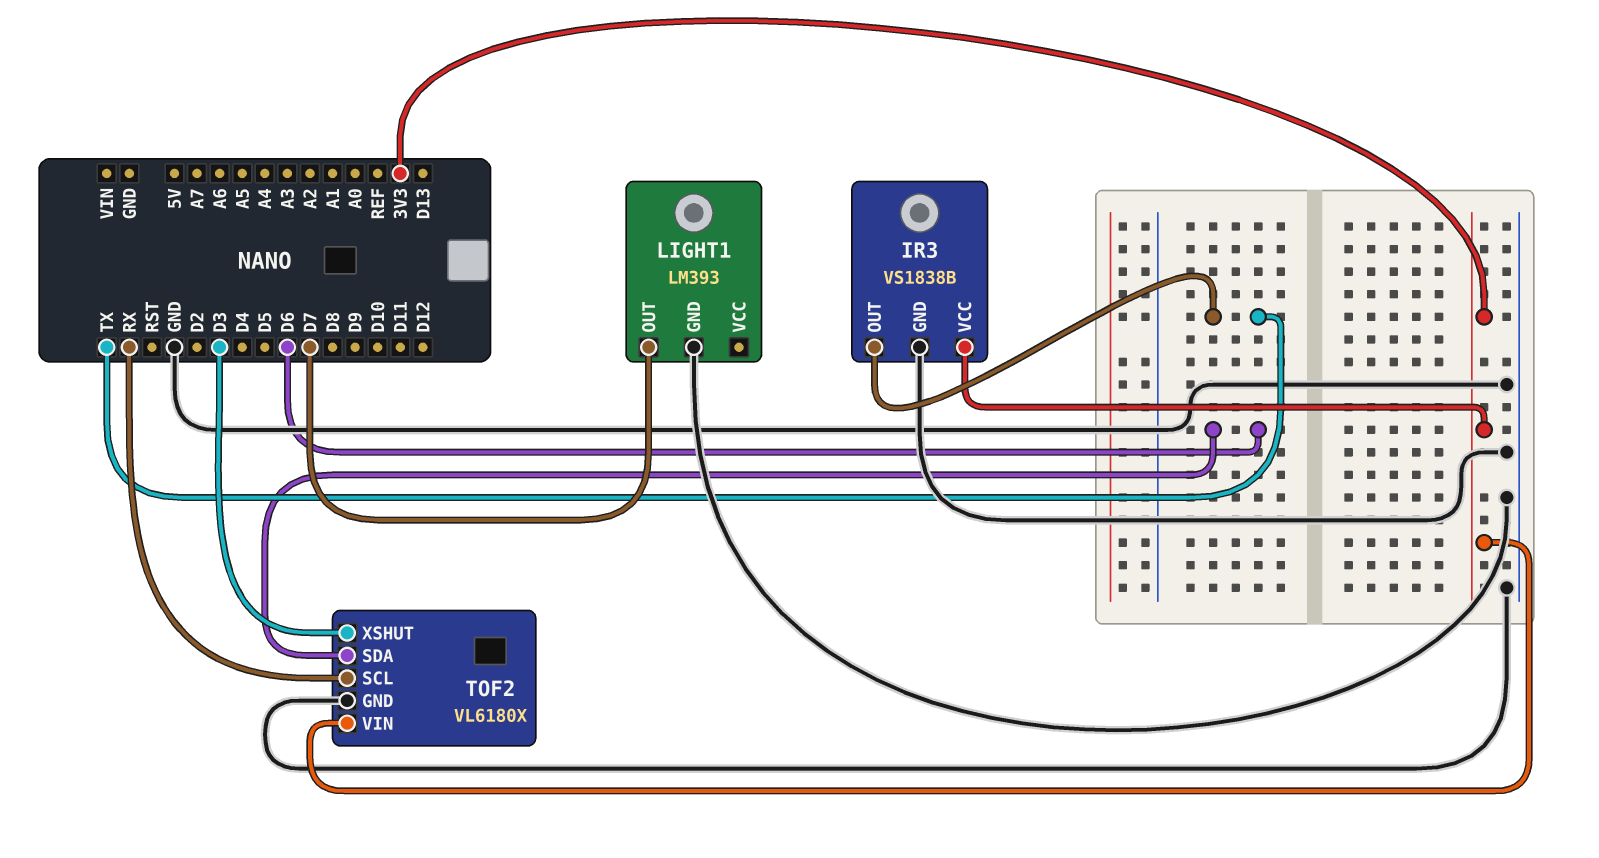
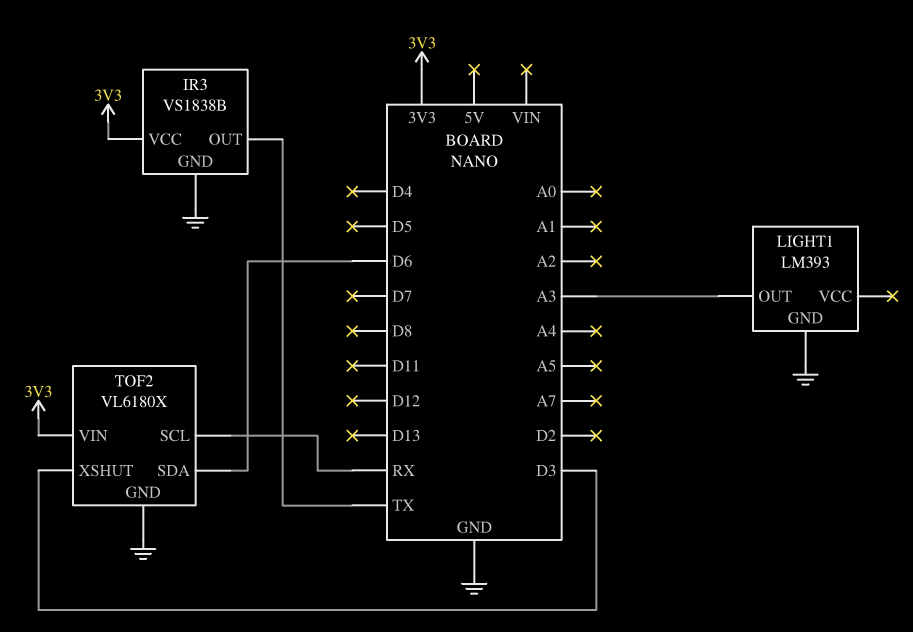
LIGHT1 pin OUT: D7 -> A3

